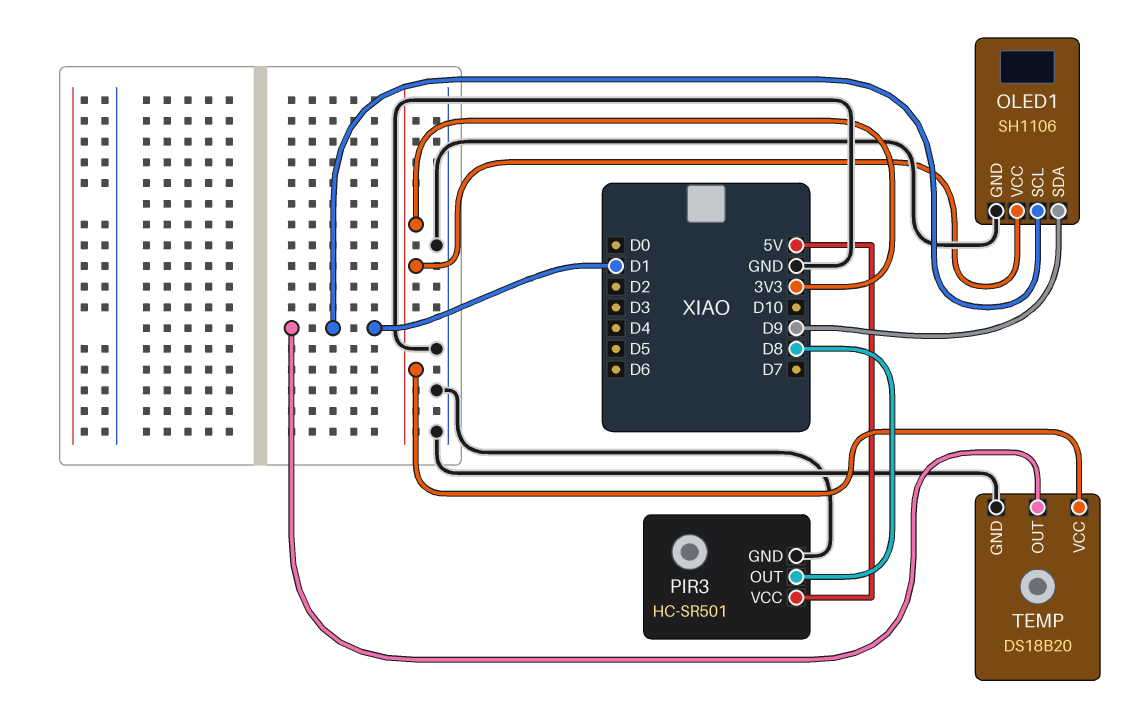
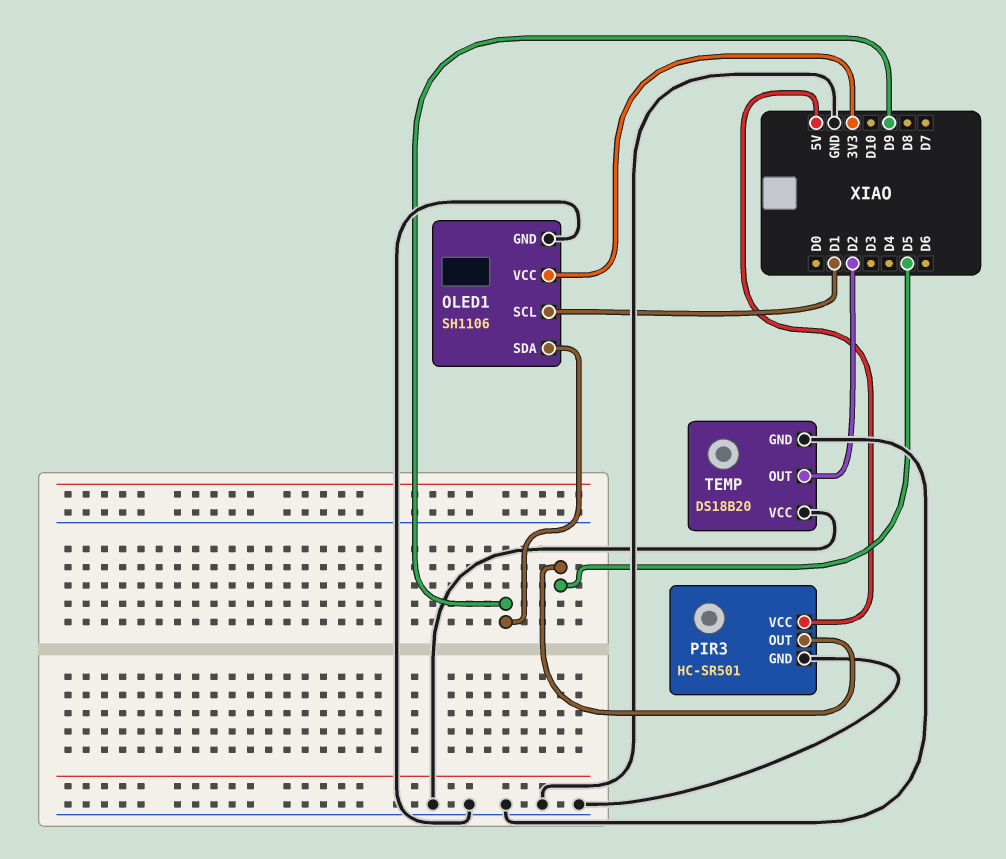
PIR3 pin OUT: D8 -> D5
TEMP pin OUT: D1 -> D2
TEMP pin VCC: 3V3 -> GND

